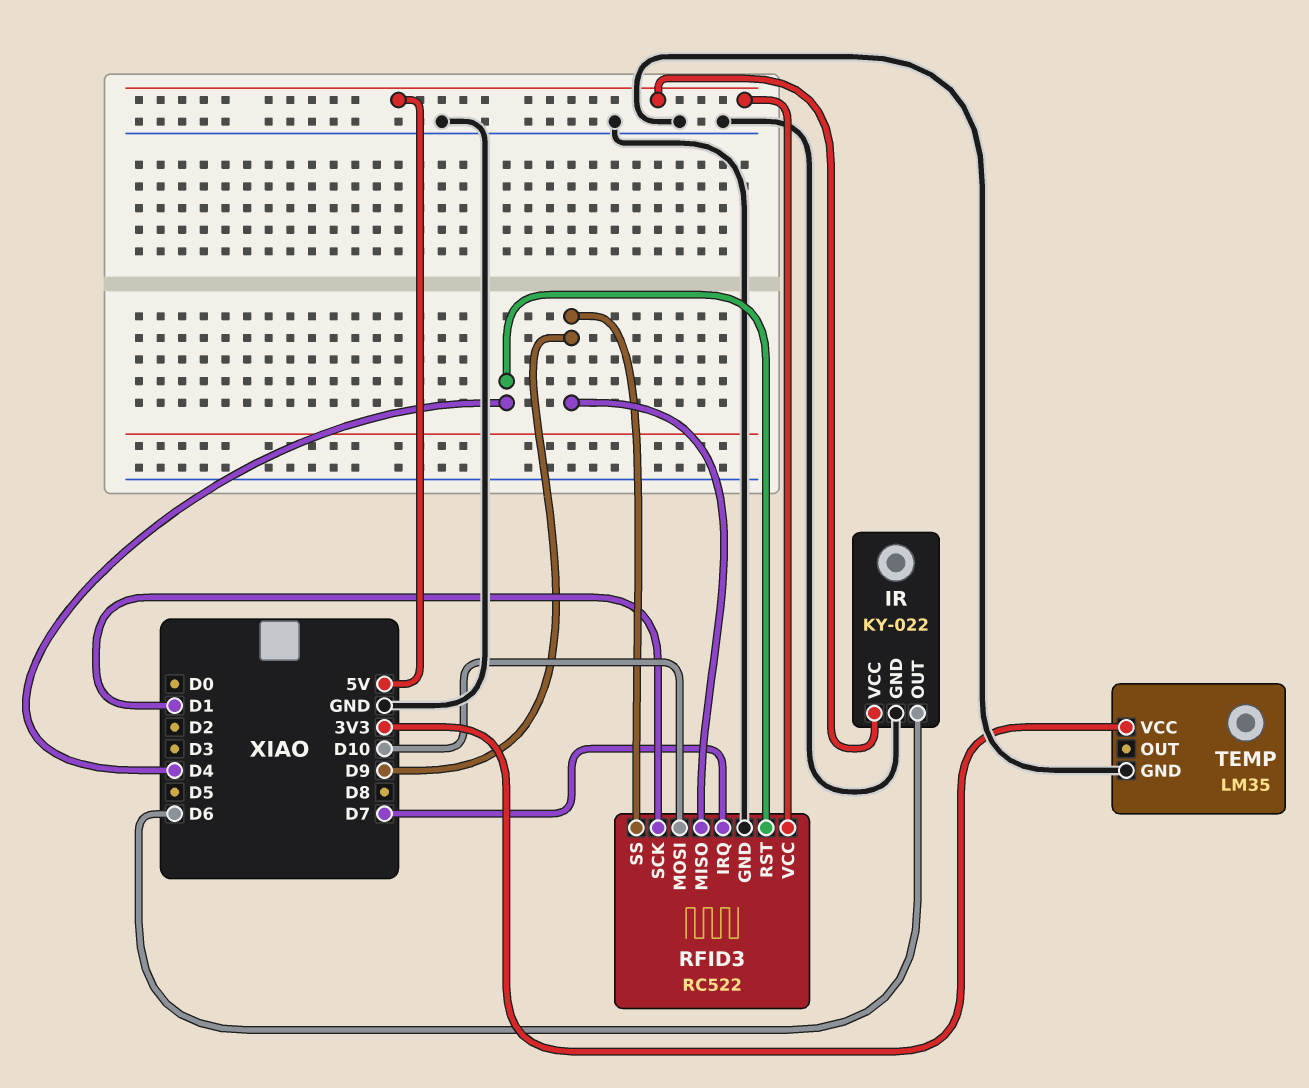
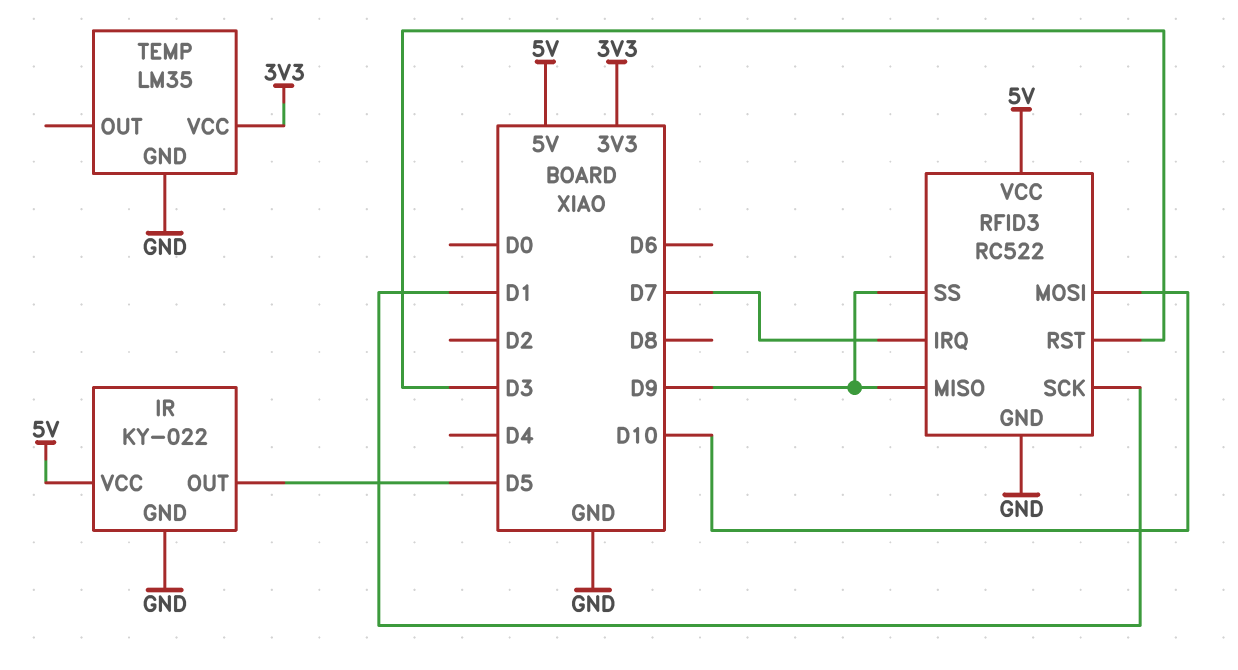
IR pin OUT: D6 -> D5
RFID3 pin RST: D4 -> D3

